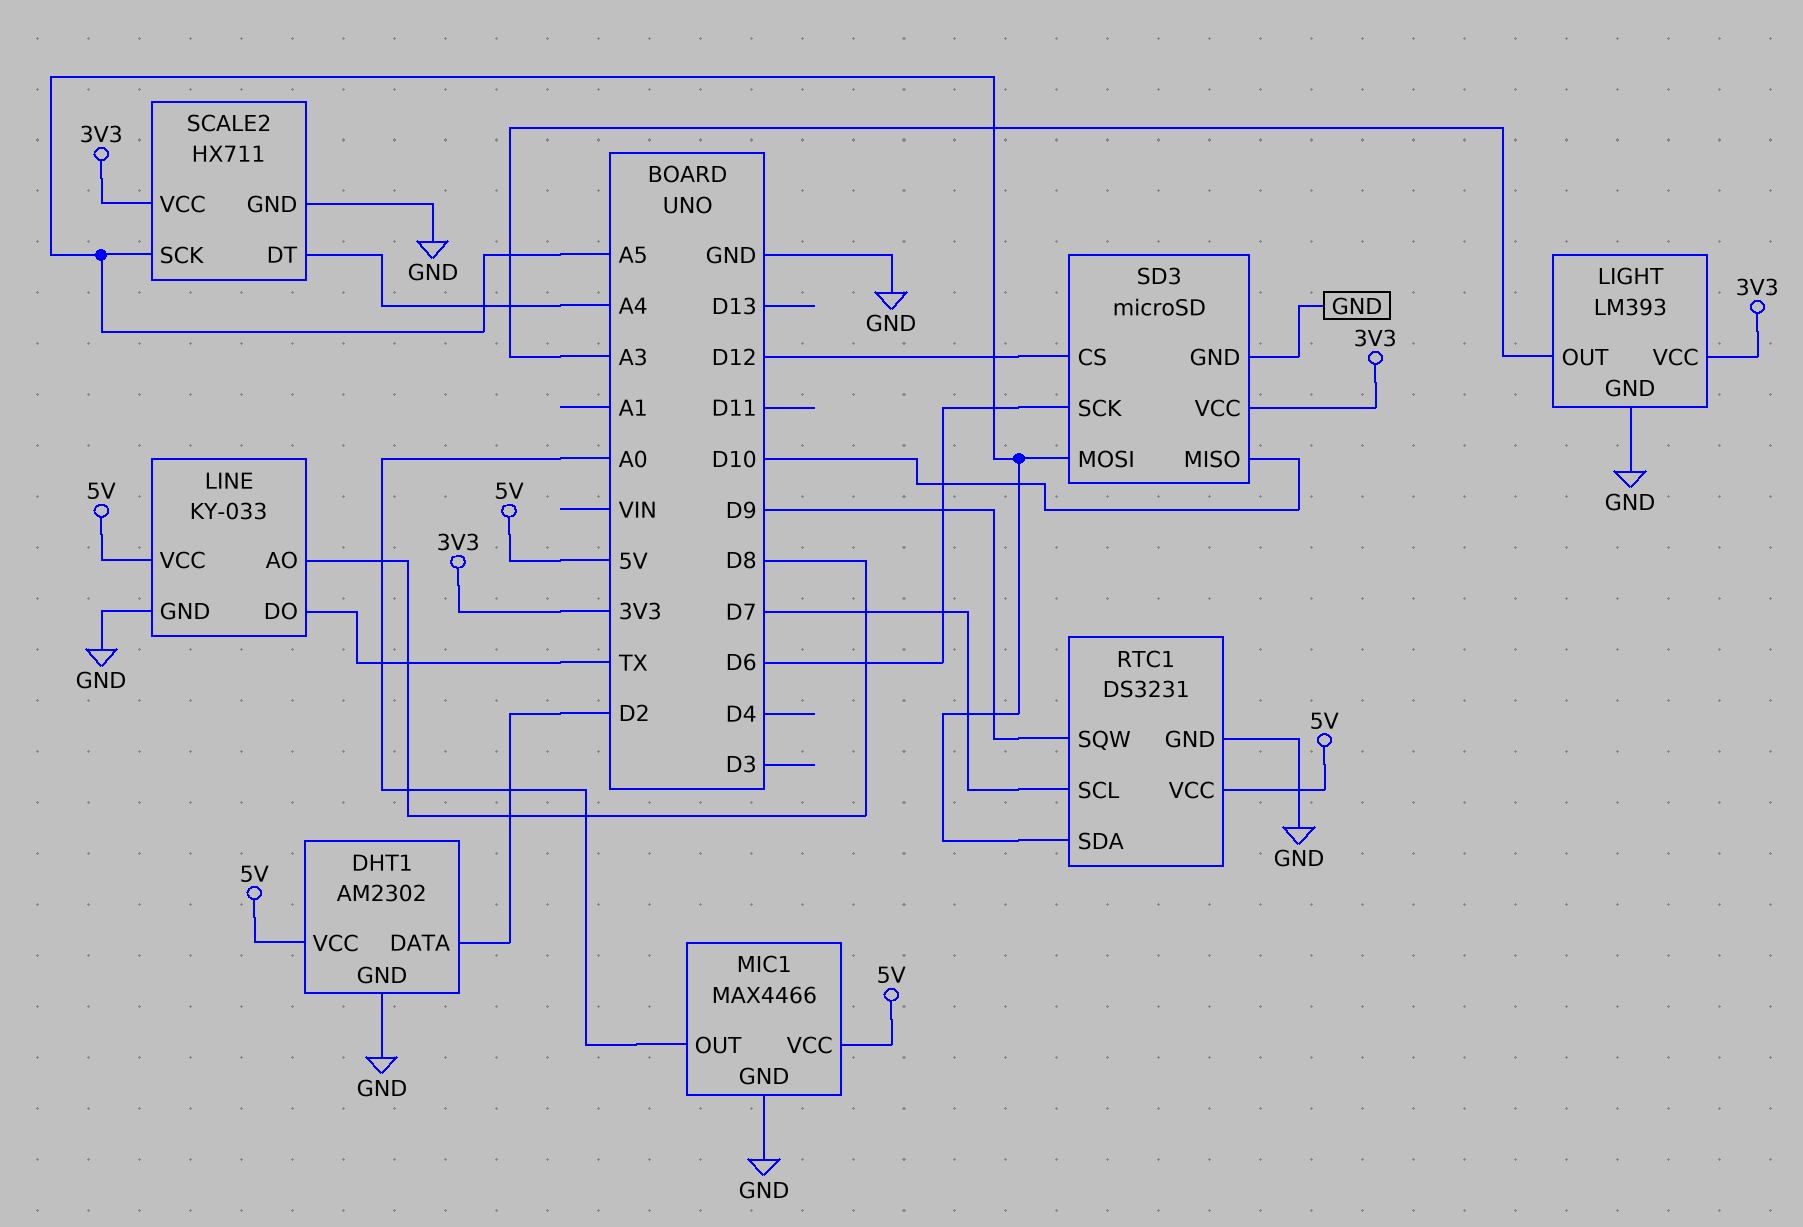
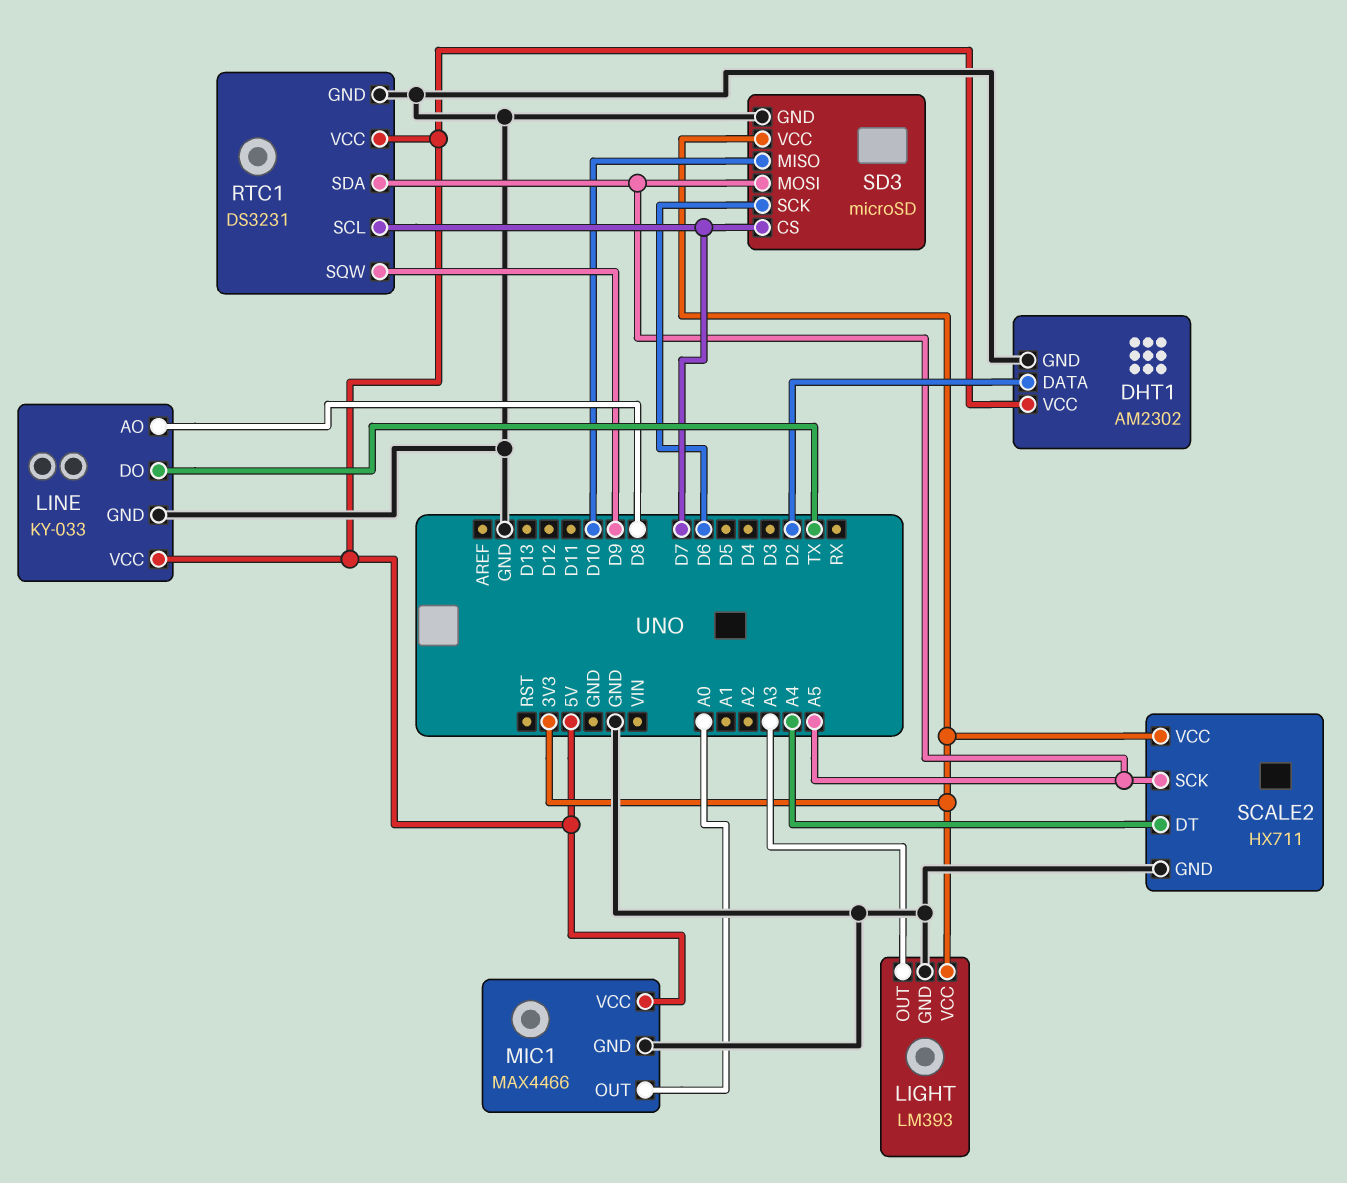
SD3 pin CS: D12 -> D7

